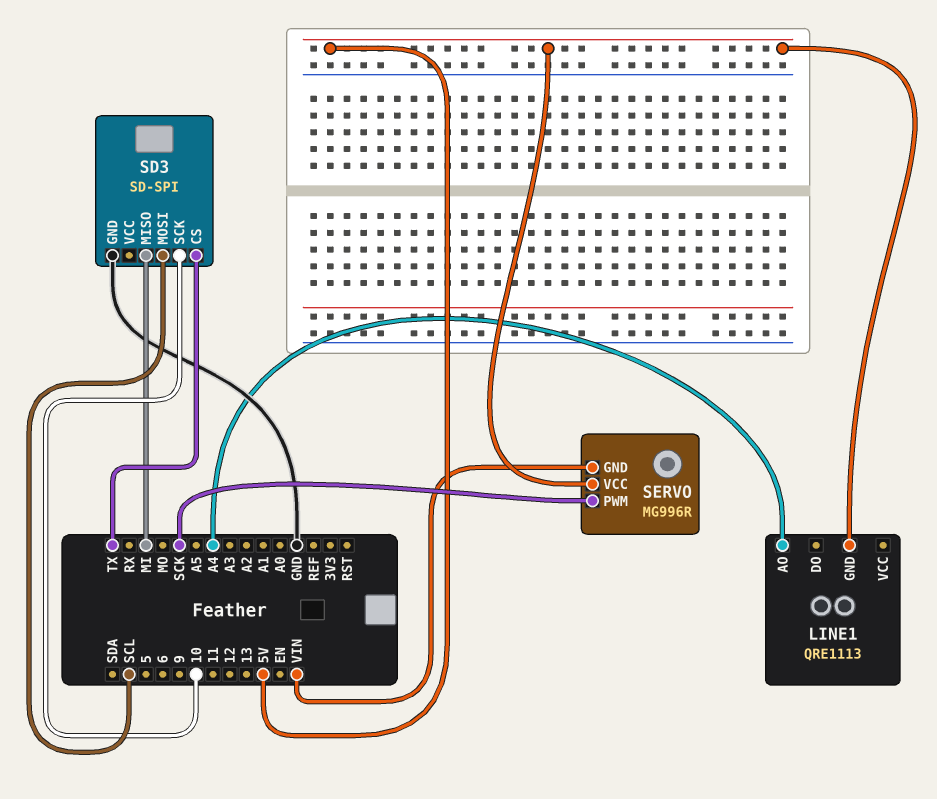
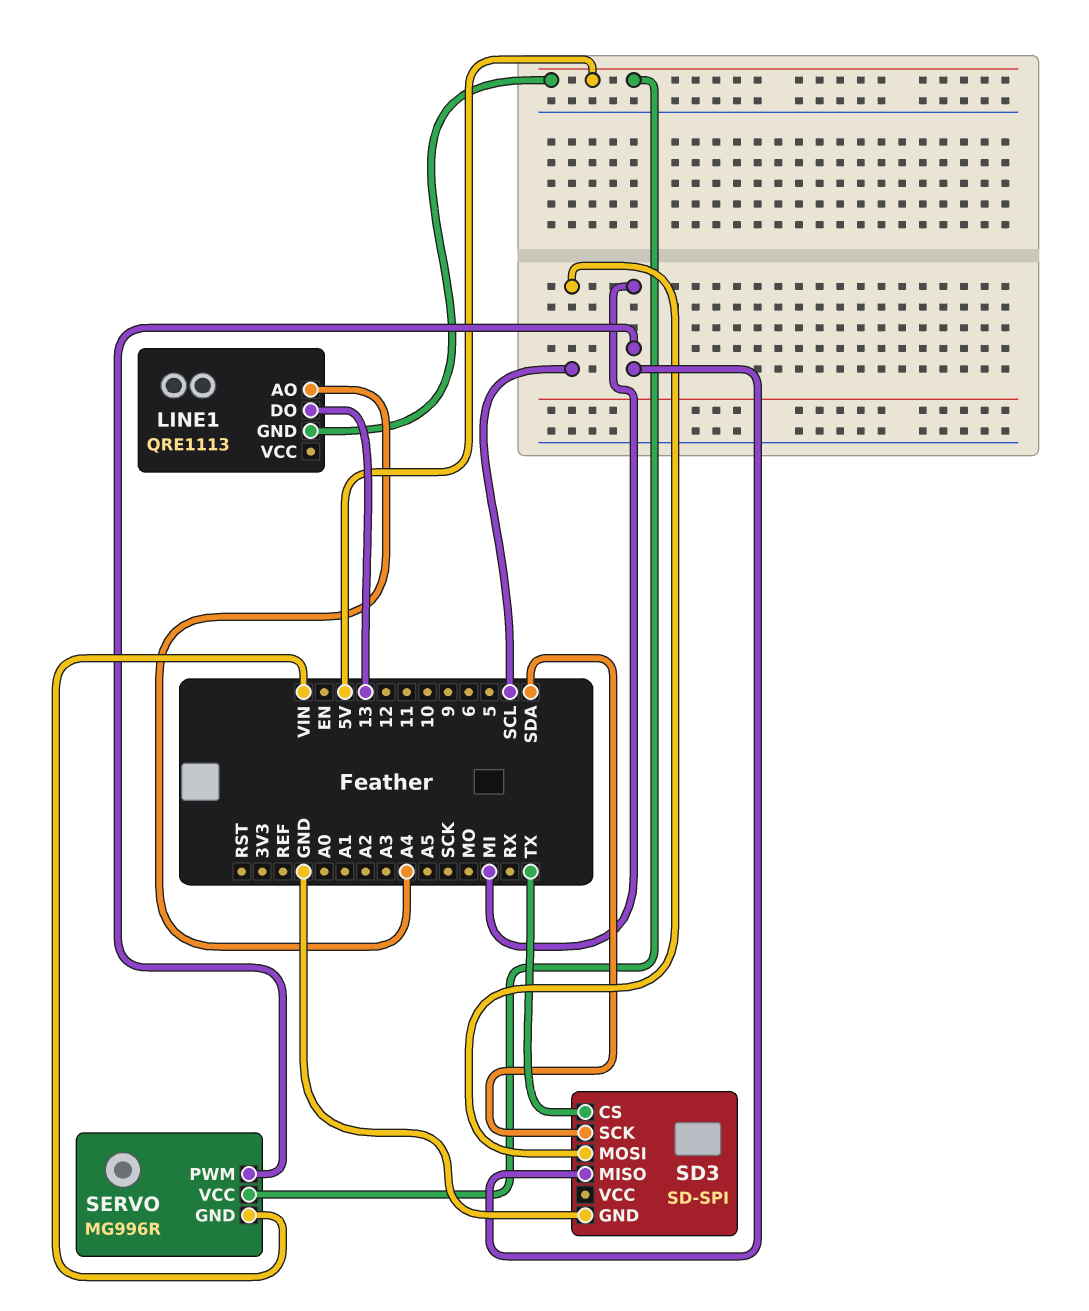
LINE1 pin DO: none -> 13
SD3 pin SCK: 10 -> SDA
SERVO pin PWM: SCK -> MI

